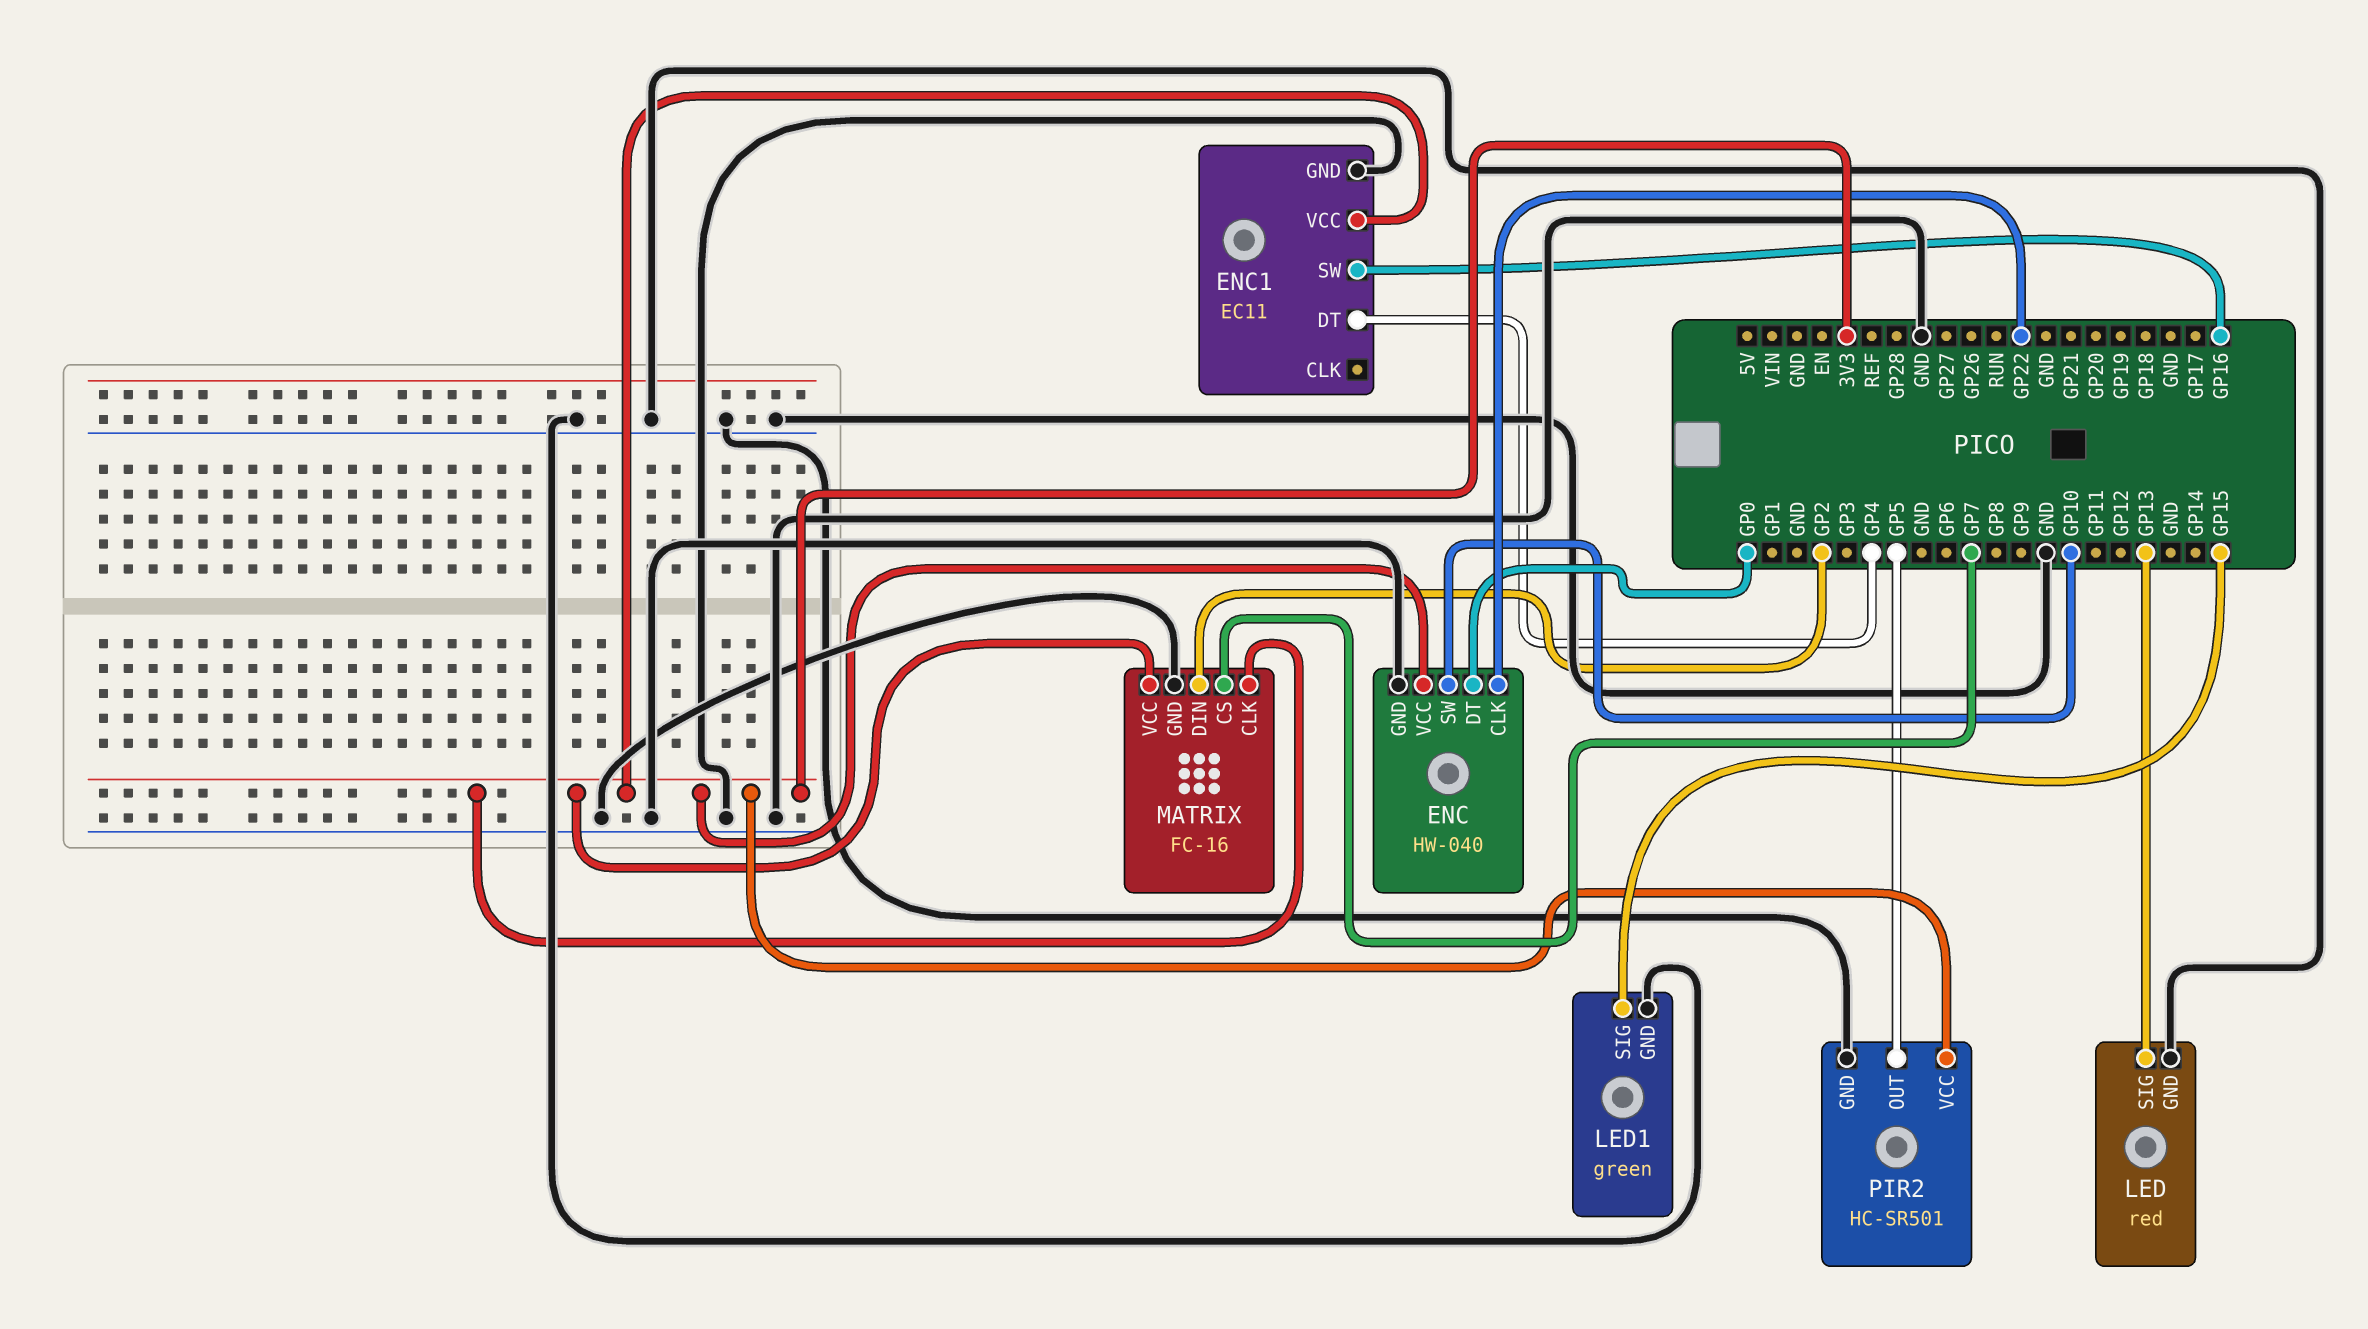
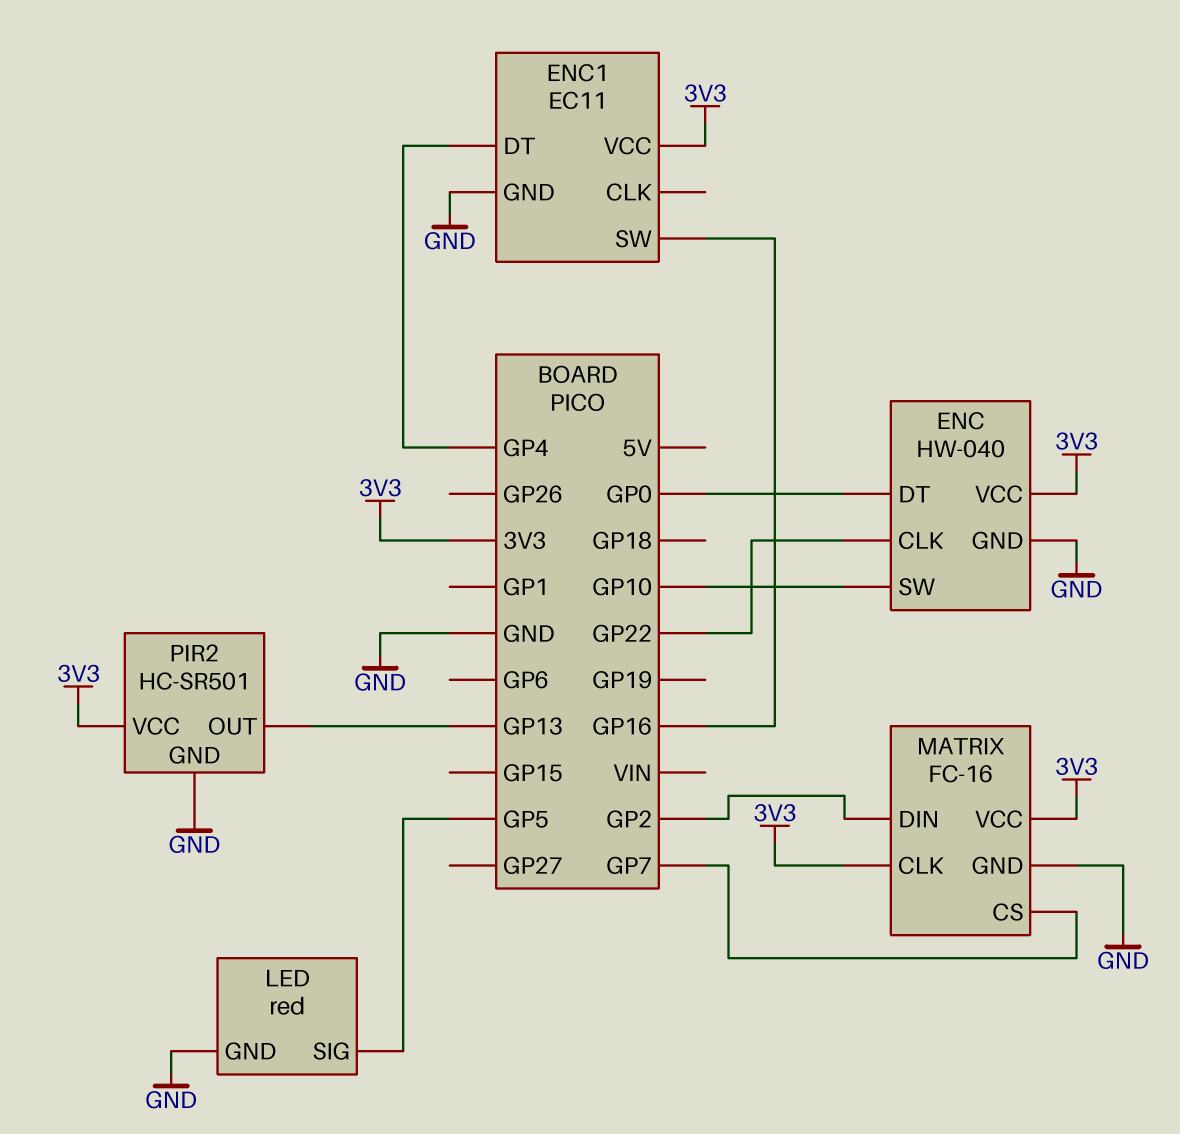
LED pin SIG: GP13 -> GP5
LED1: green -> none
LED1 pin GND: GND -> none
LED1 pin SIG: GP15 -> none
PIR2 pin OUT: GP5 -> GP13

